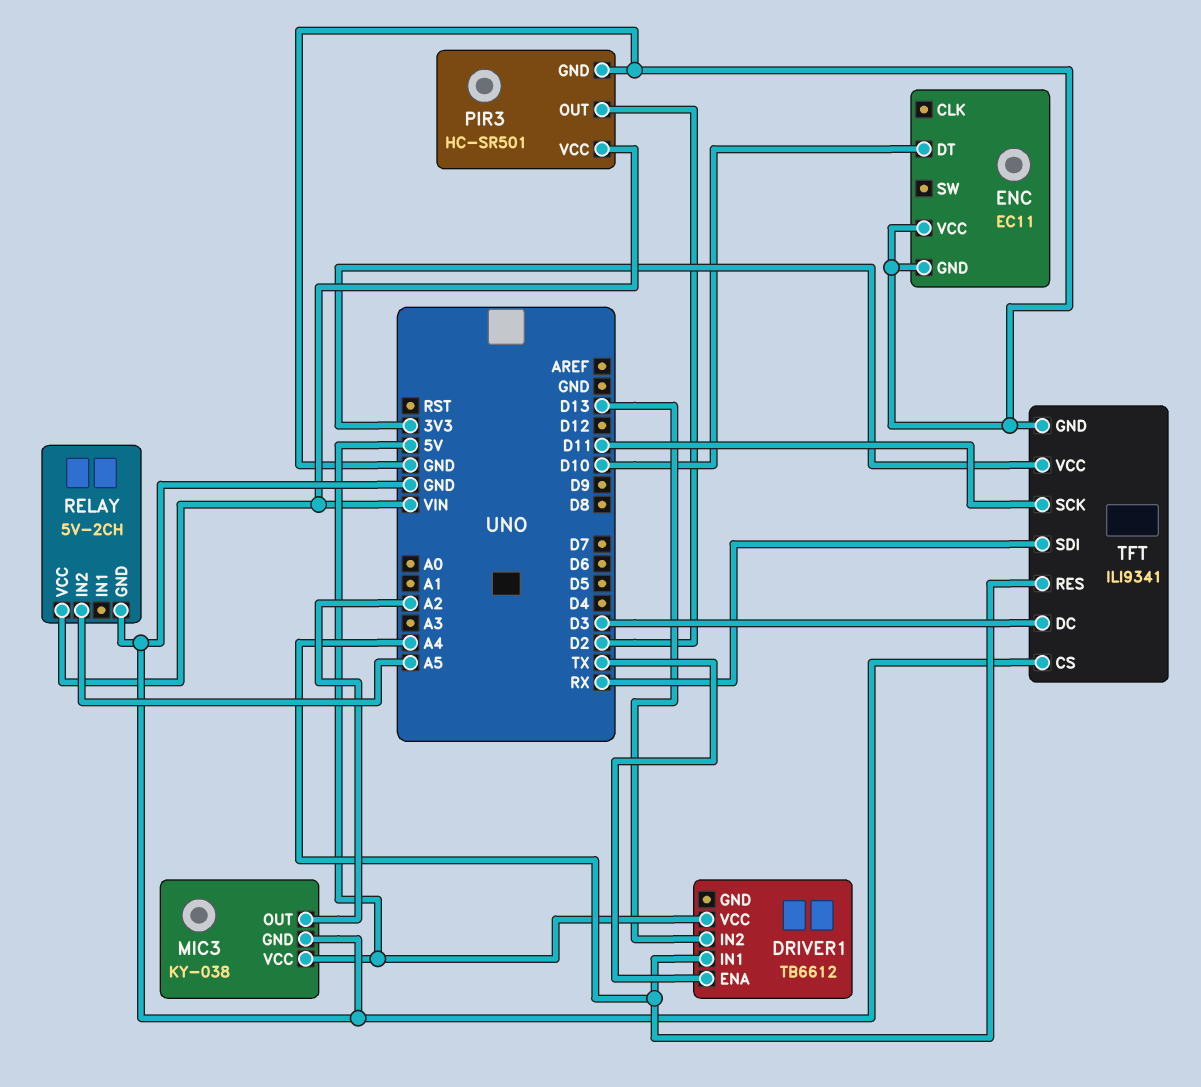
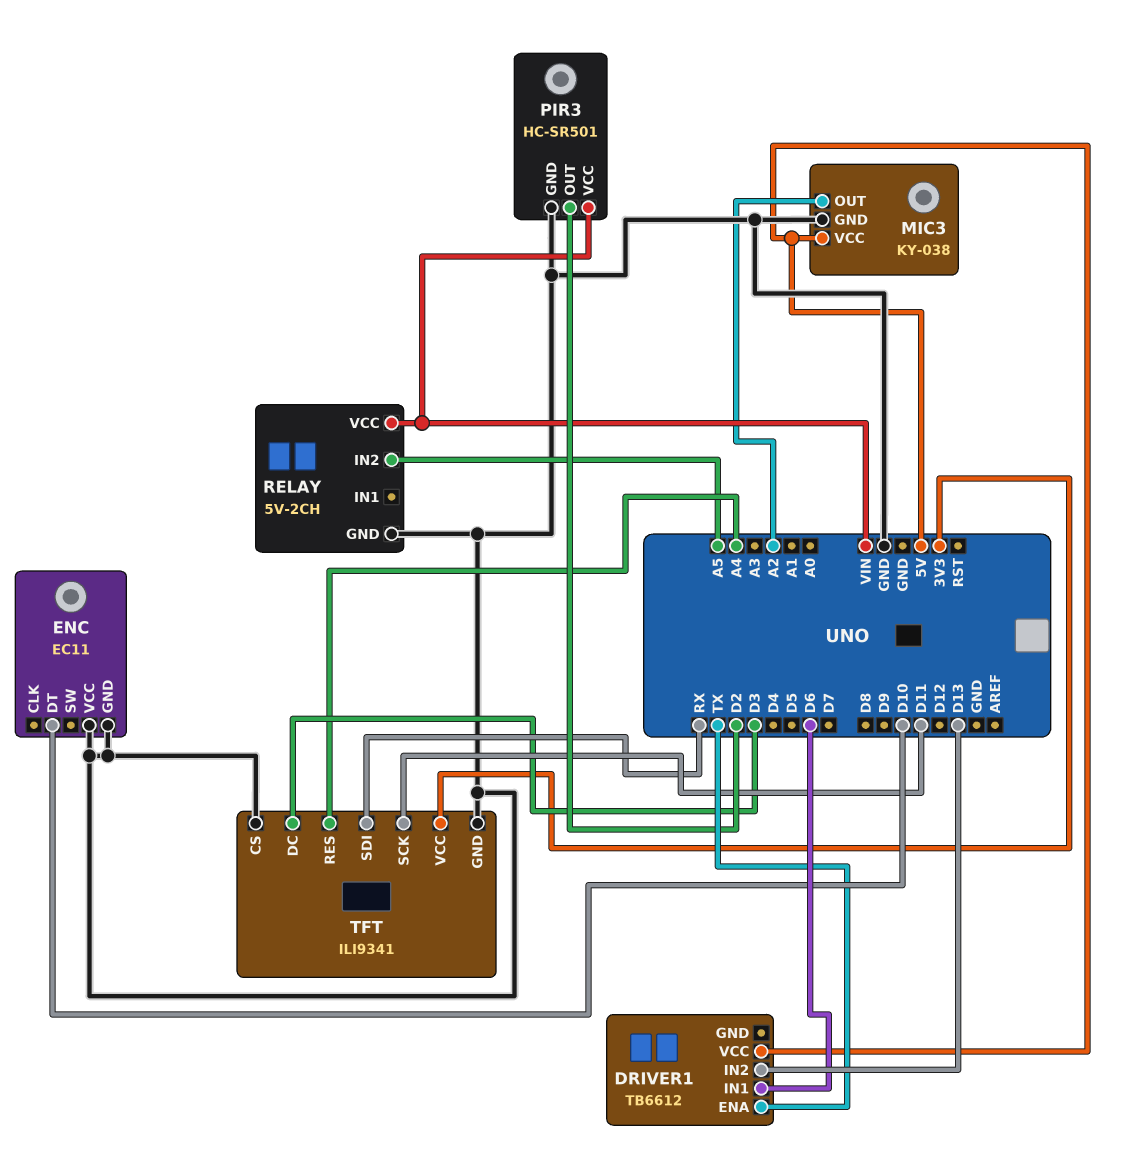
DRIVER1 pin IN1: A4 -> D6

